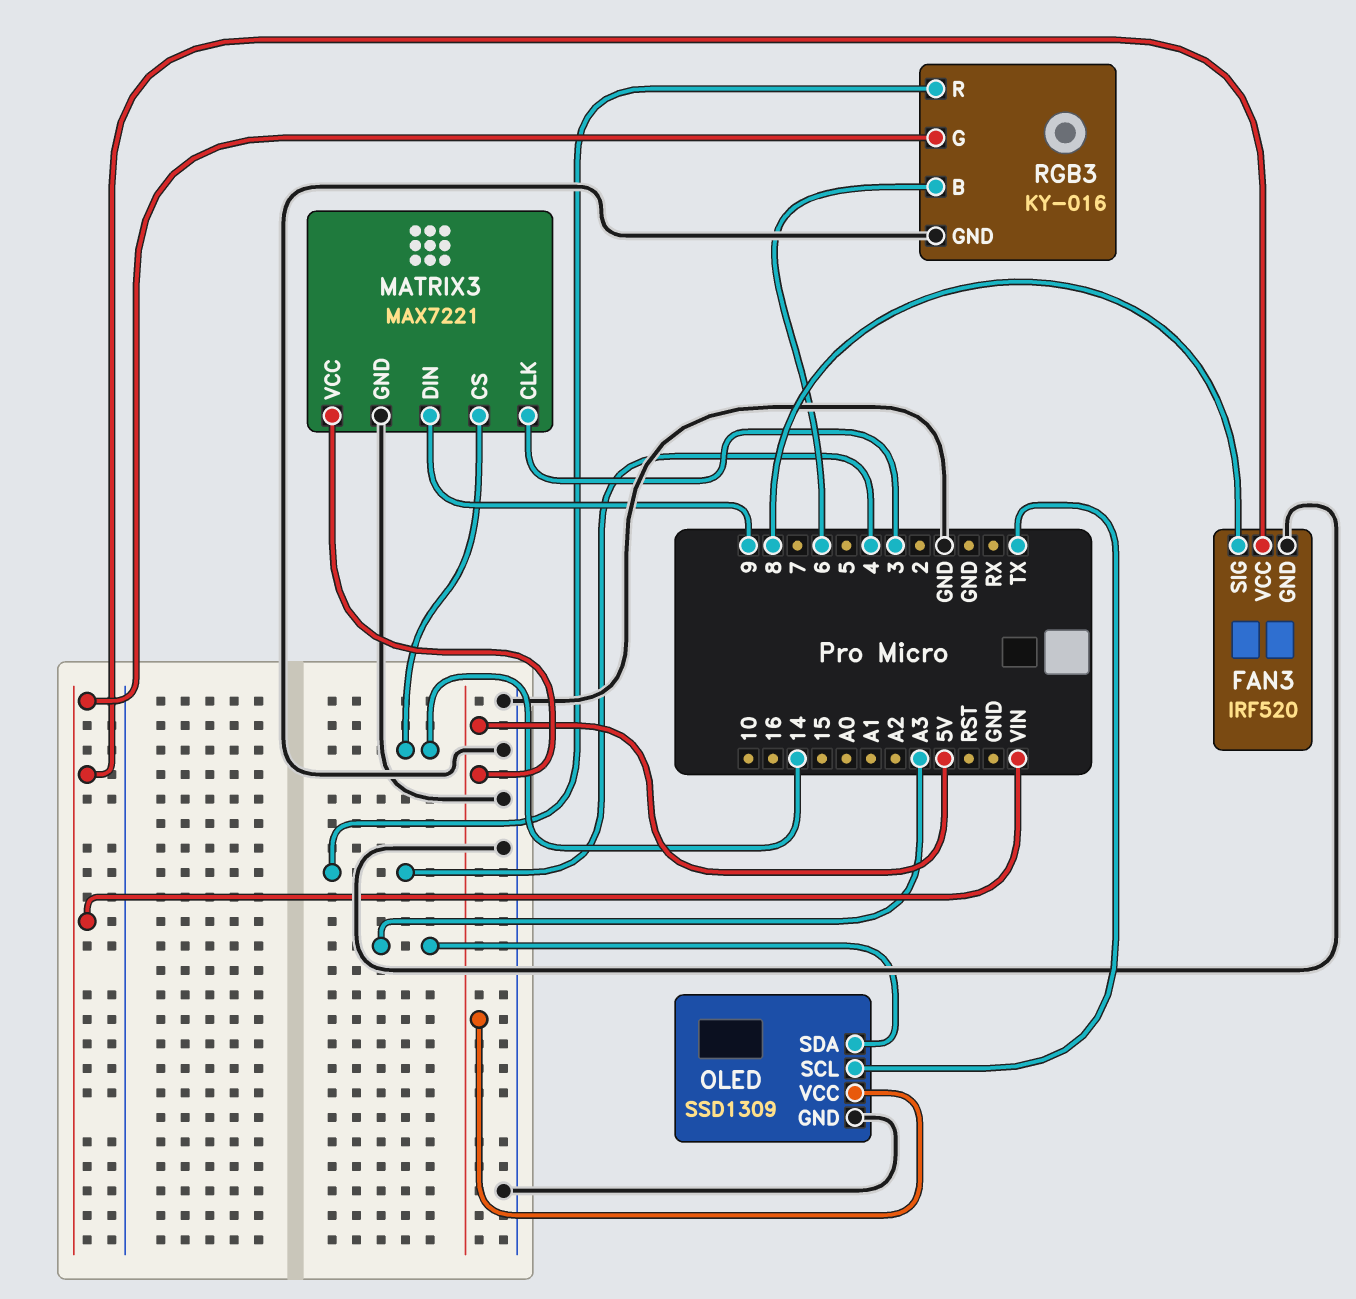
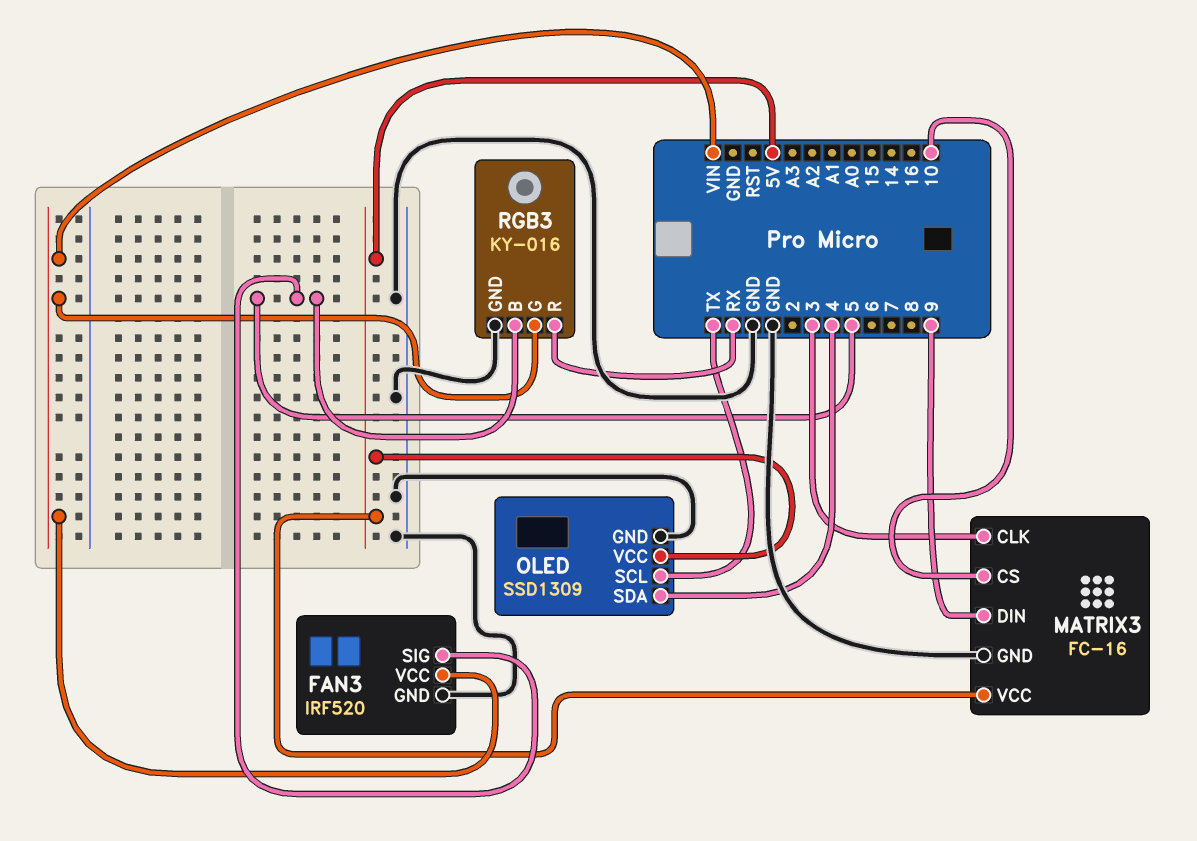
FAN3 pin SIG: 8 -> 5
MATRIX3: MAX7221 -> FC-16
MATRIX3 pin CS: 14 -> 10
OLED pin SDA: A3 -> 4
RGB3 pin B: 6 -> 5
RGB3 pin R: 4 -> RX

